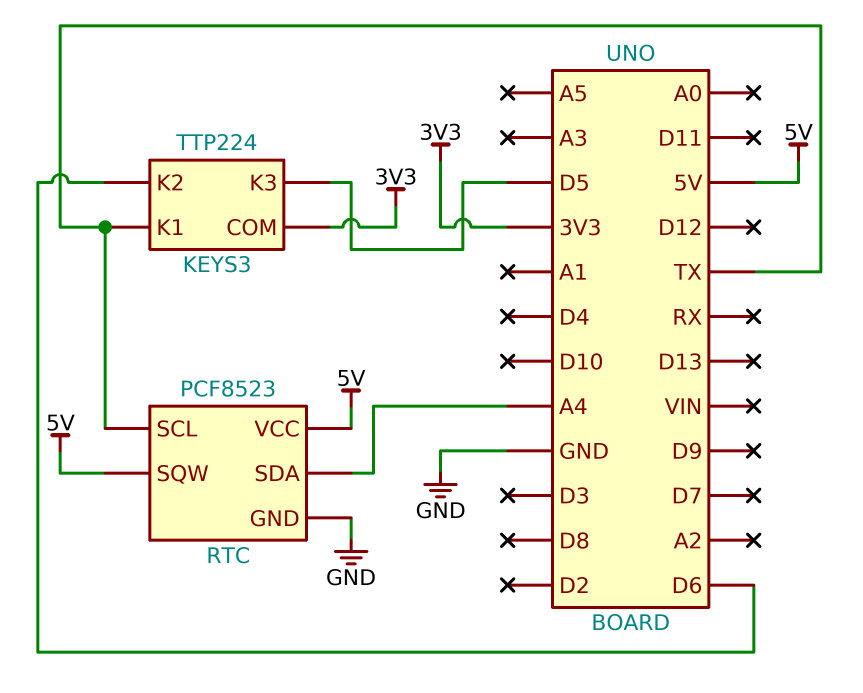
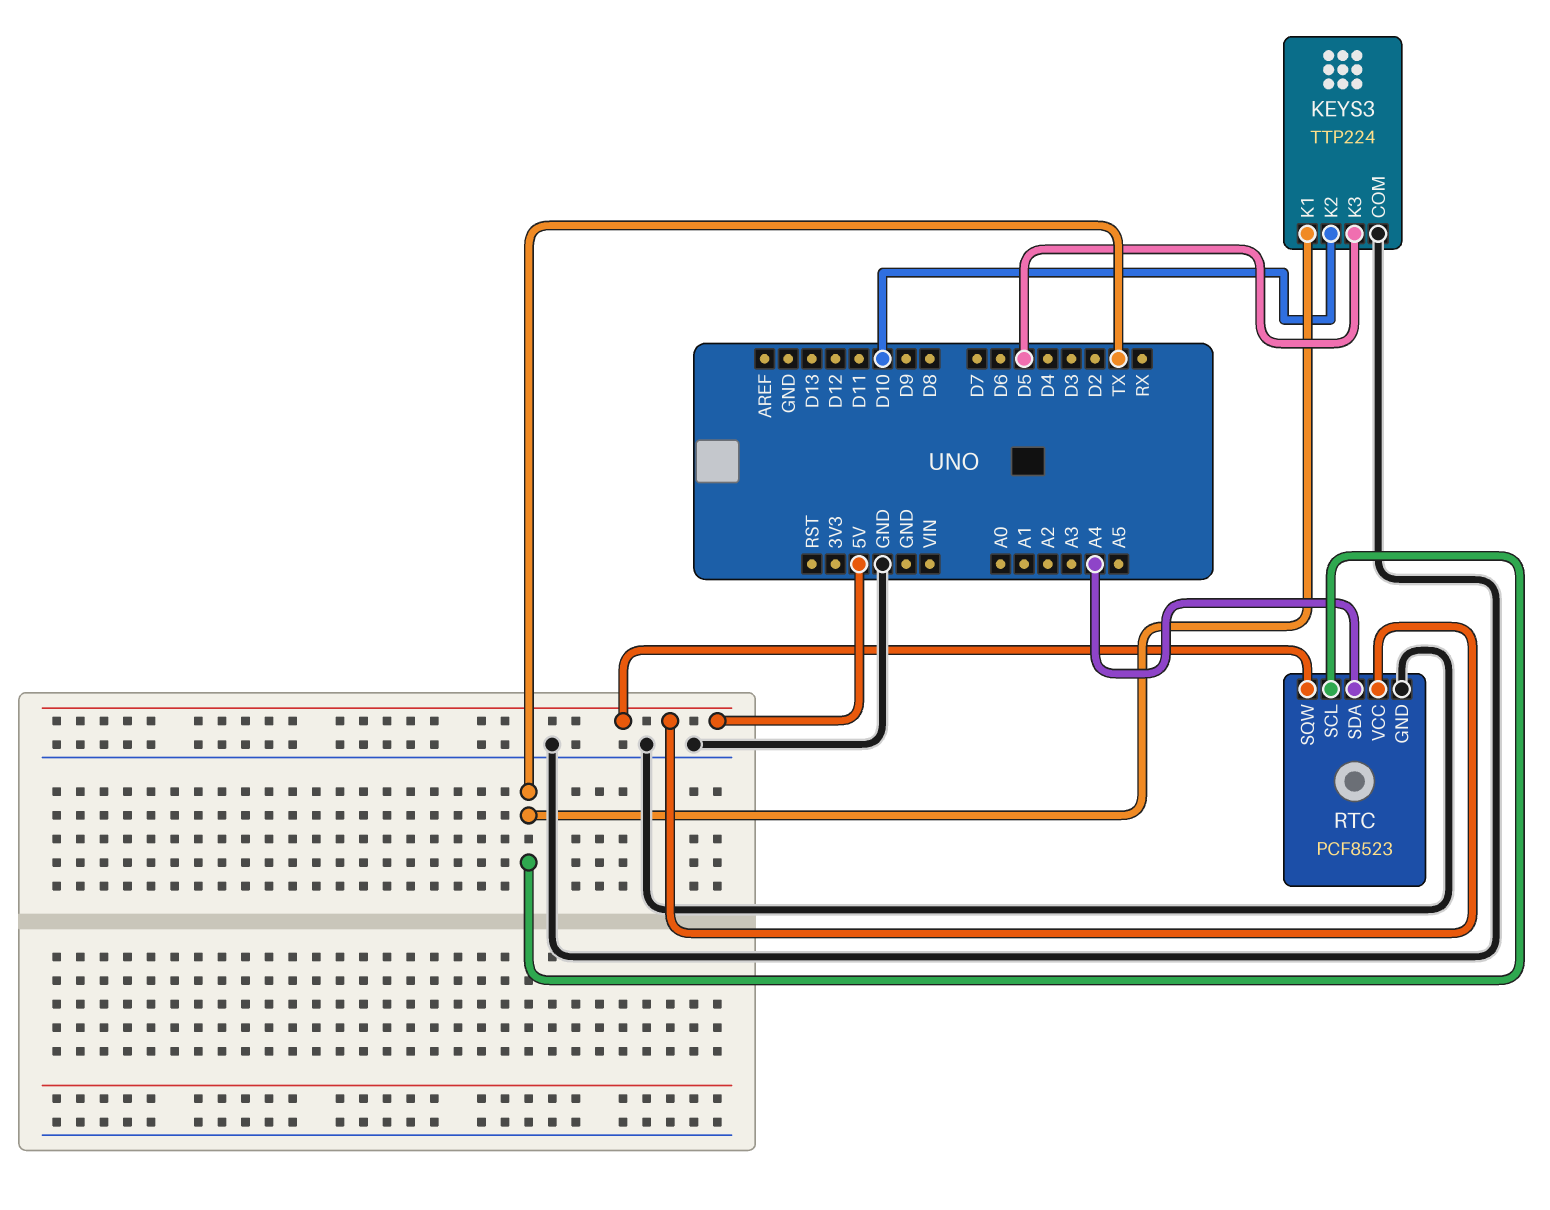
KEYS3 pin COM: 3V3 -> GND
KEYS3 pin K2: D6 -> D10

